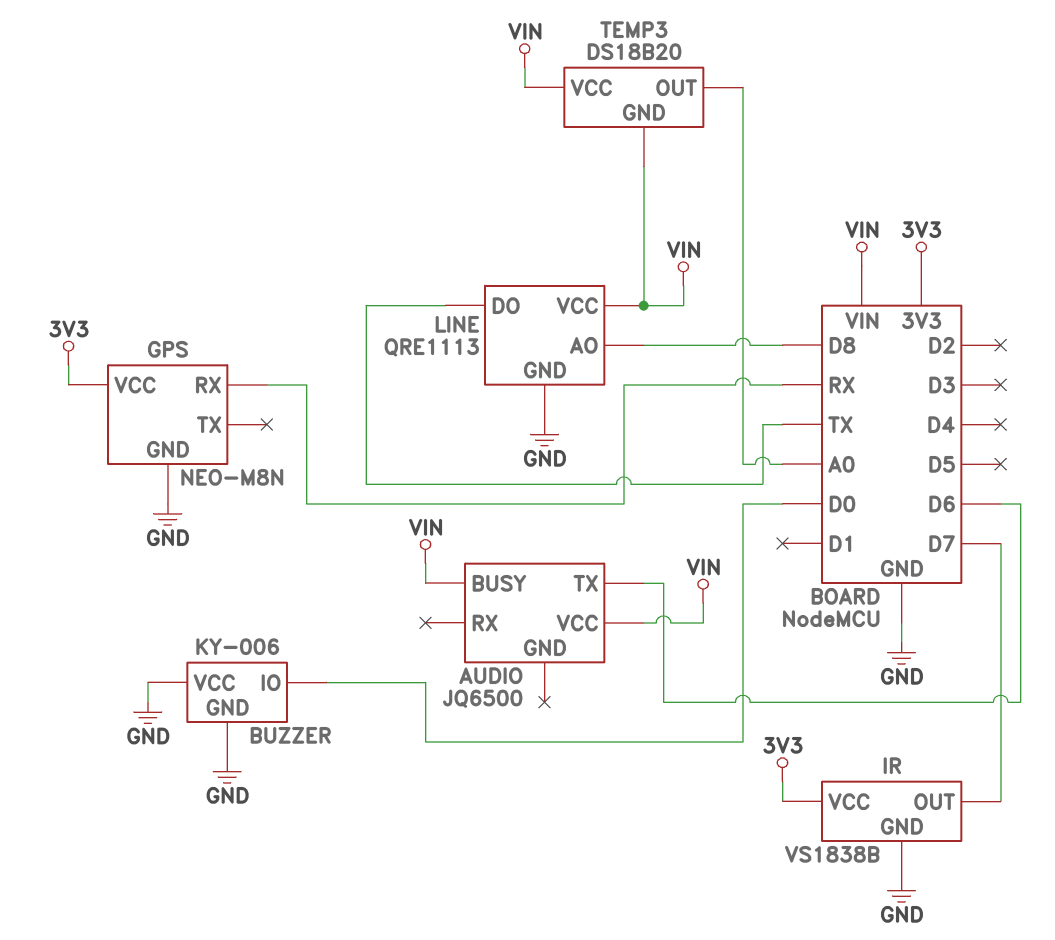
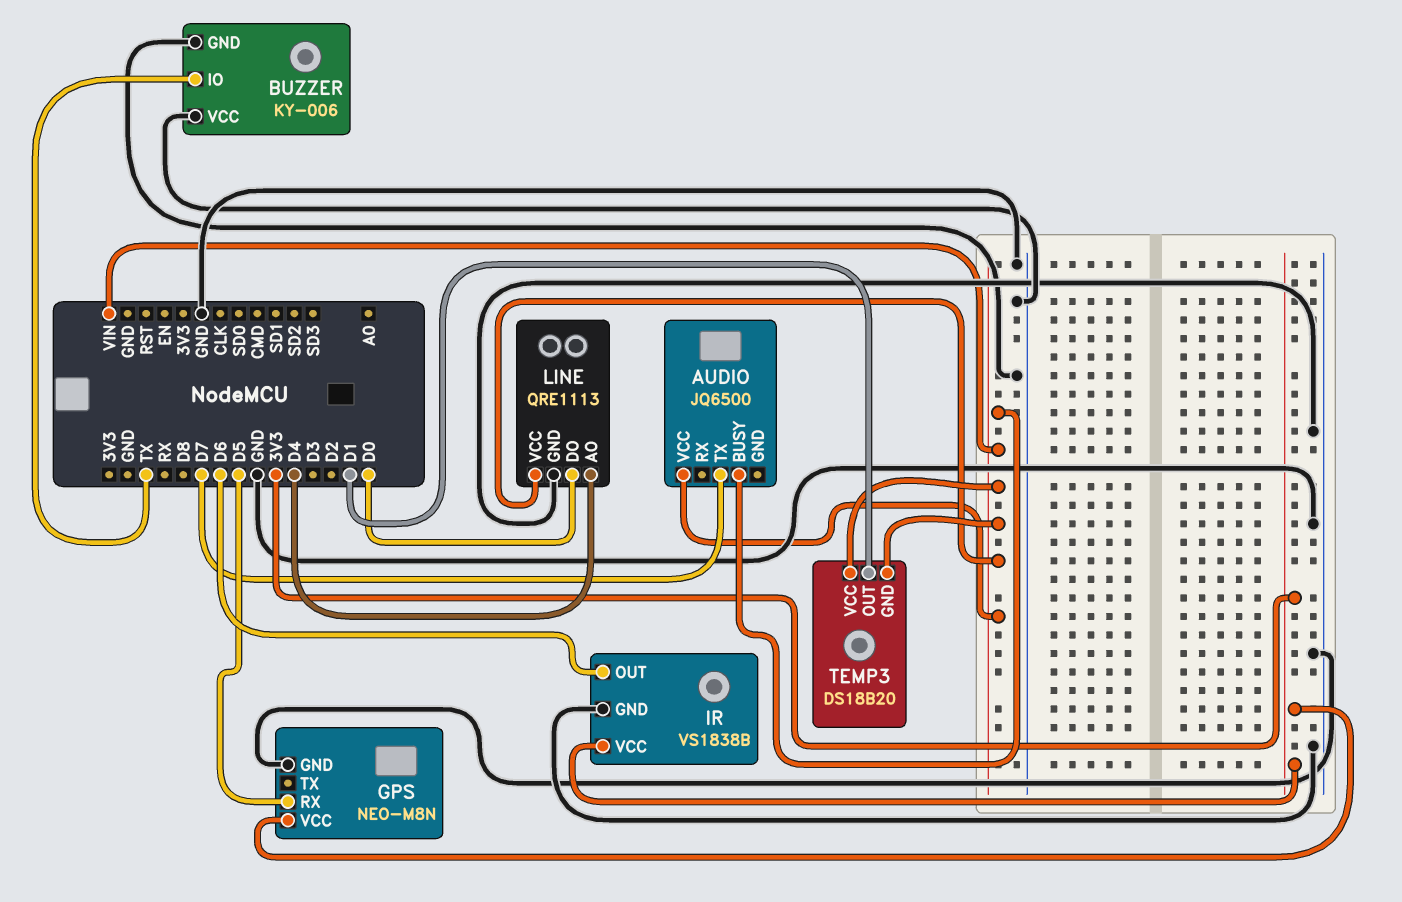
AUDIO pin TX: D6 -> D7
BUZZER pin IO: D0 -> TX
GPS pin RX: RX -> D5
IR pin OUT: D7 -> D6
LINE pin AO: D8 -> D4
LINE pin DO: TX -> D0
TEMP3 pin OUT: A0 -> D1

